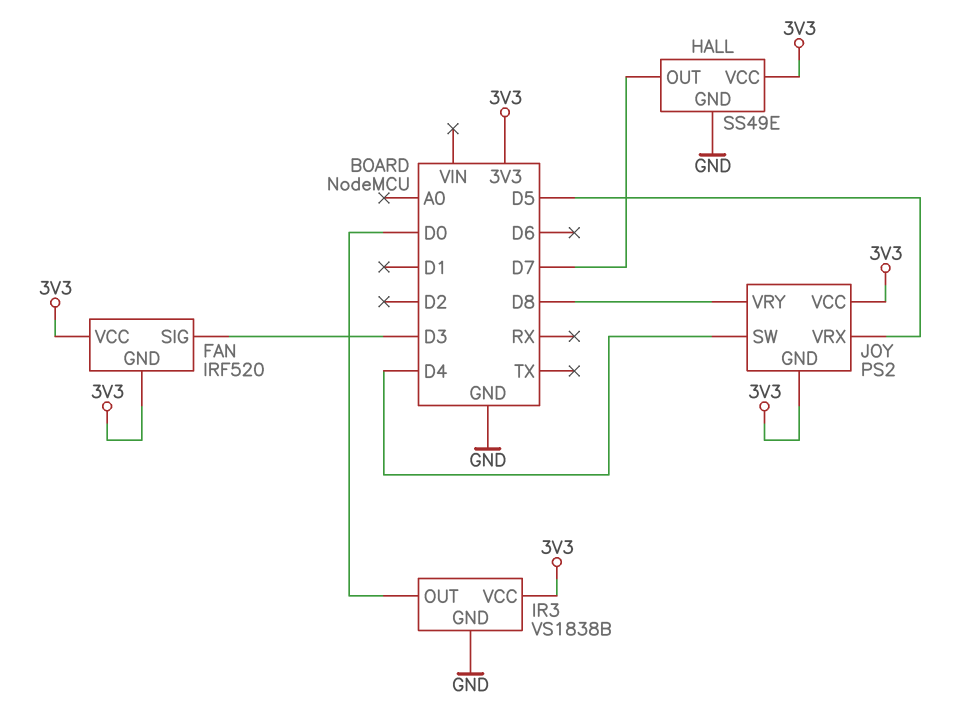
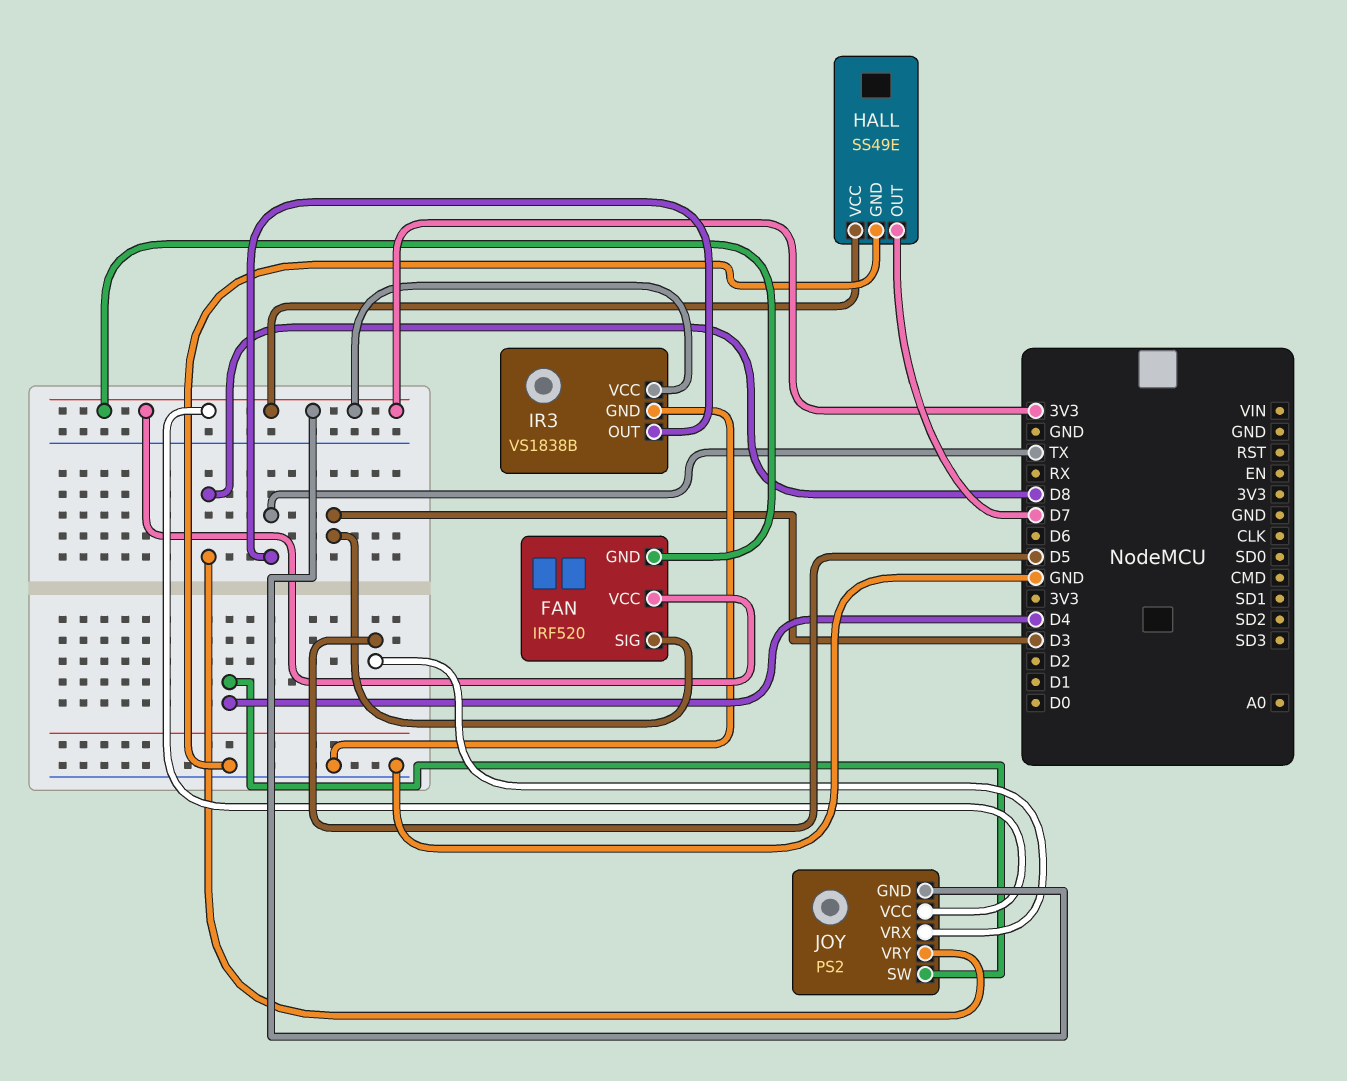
IR3 pin OUT: D0 -> TX

